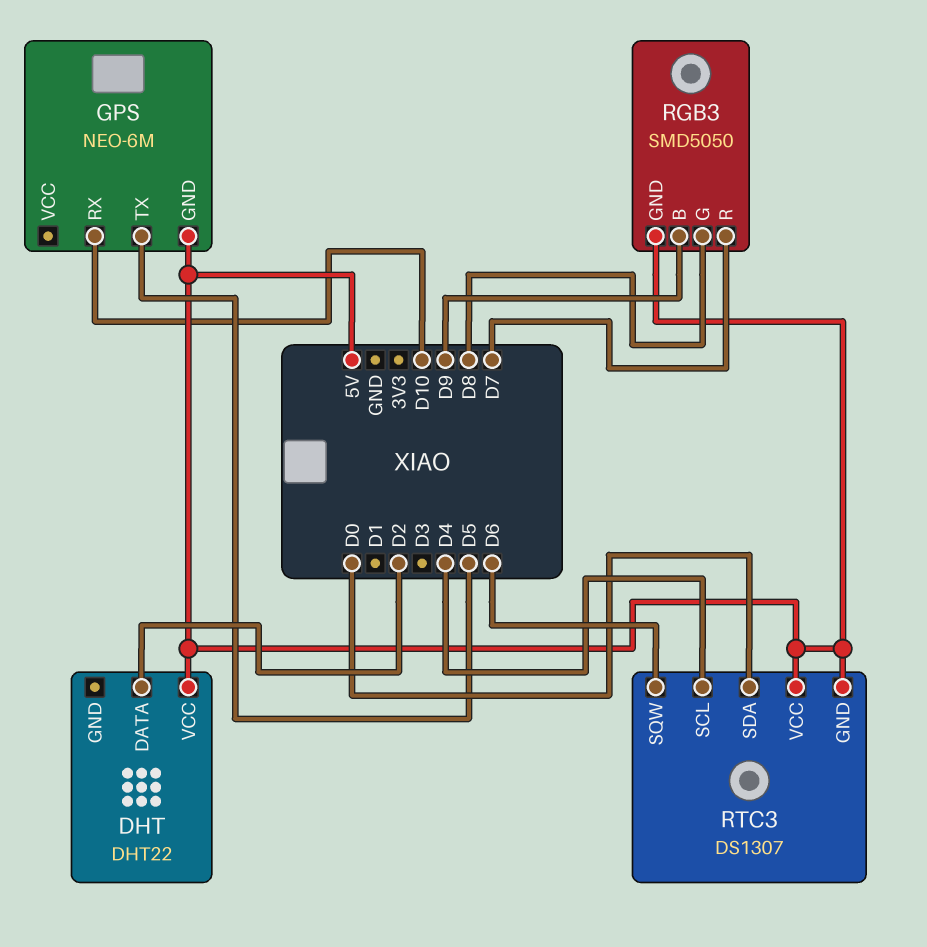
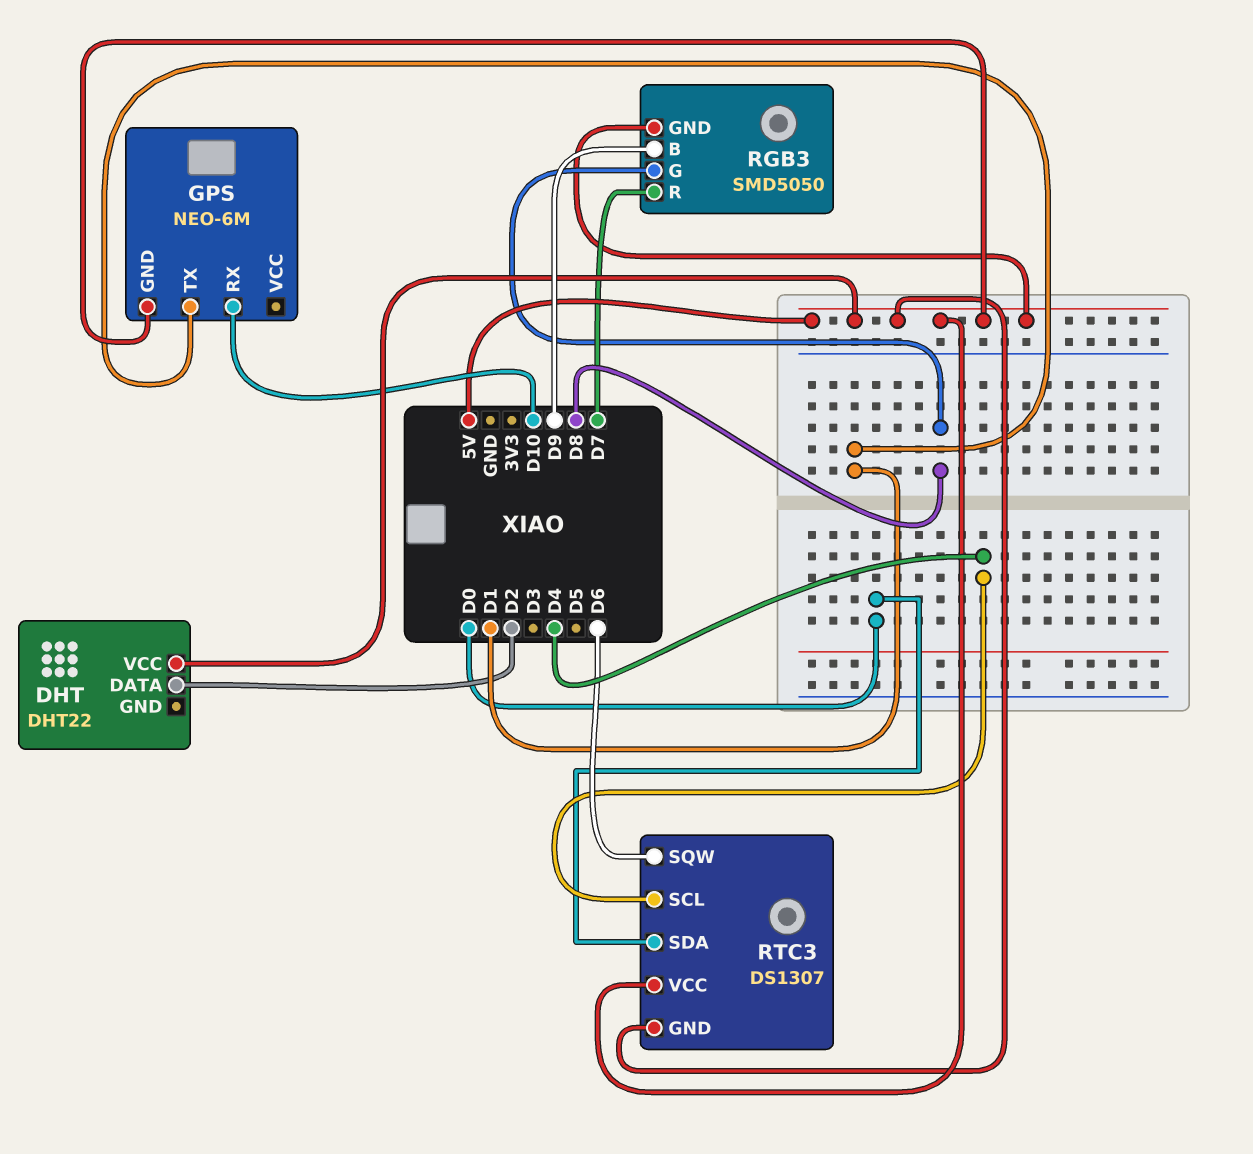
GPS pin TX: D5 -> D1

